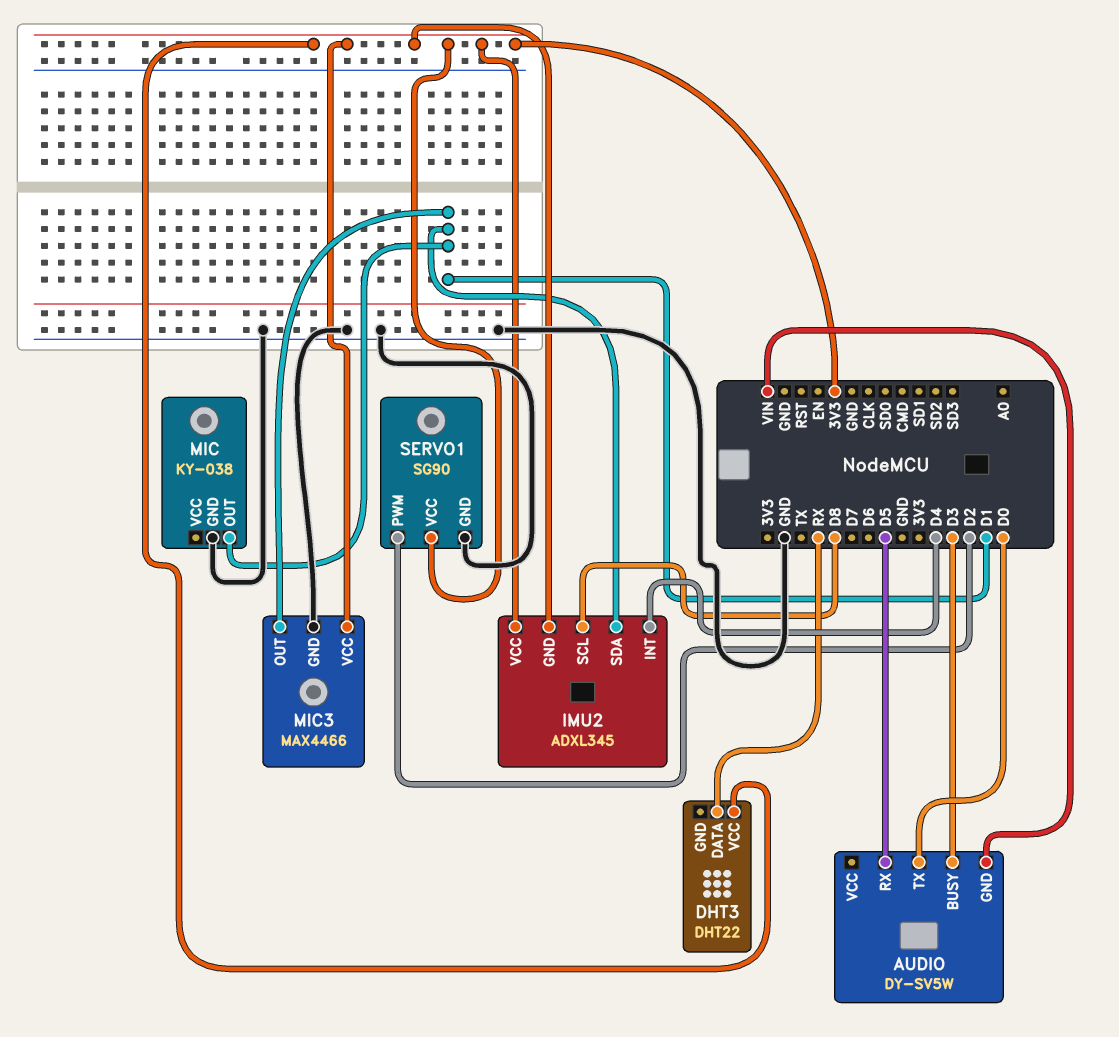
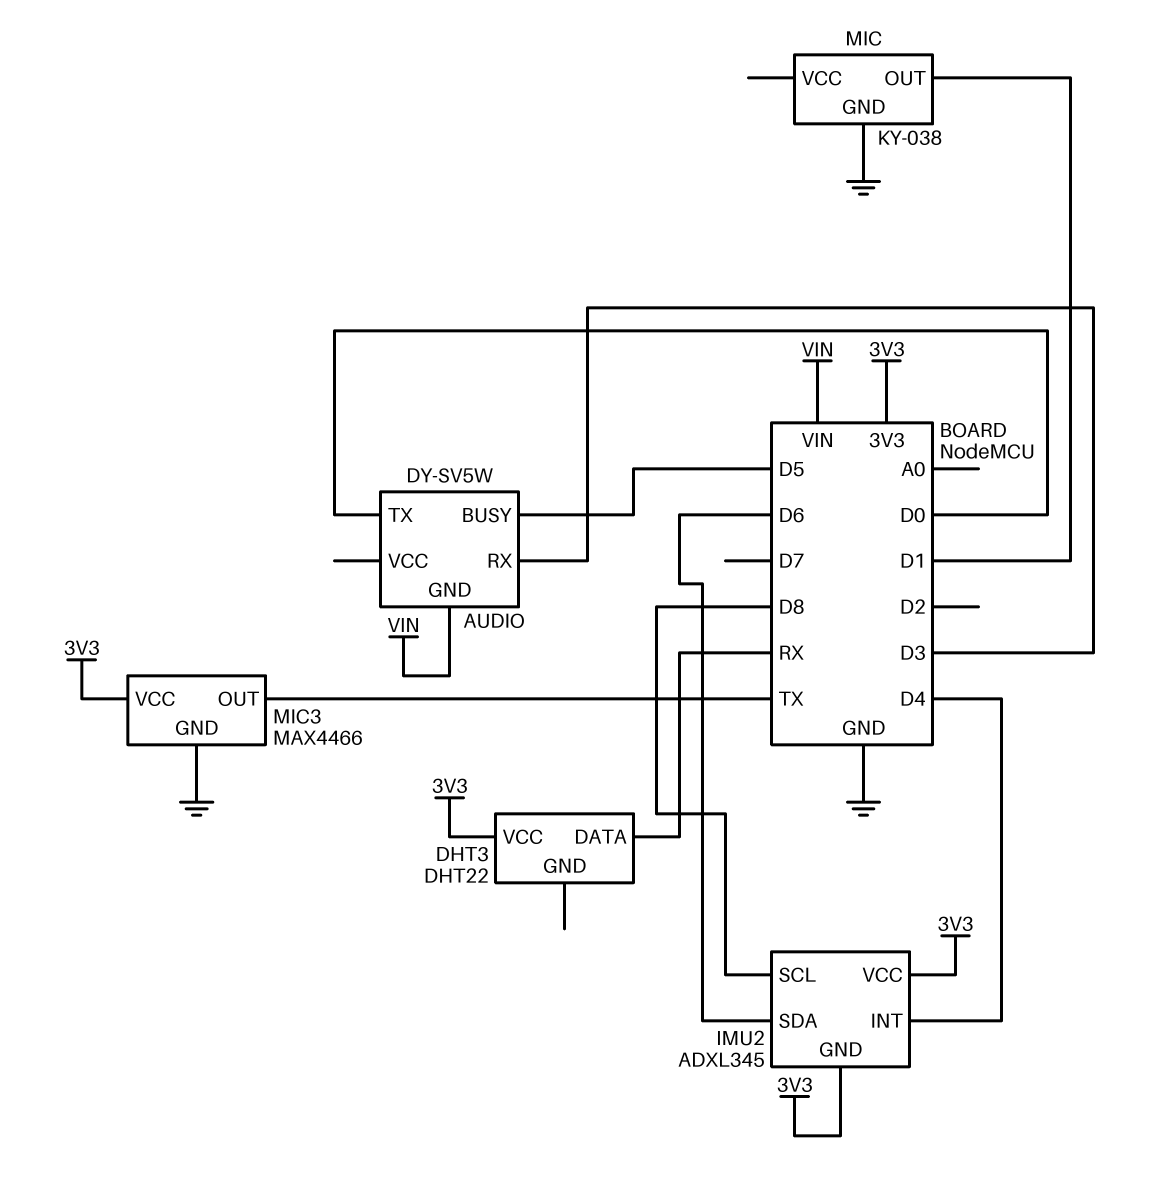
AUDIO pin BUSY: D3 -> D5
AUDIO pin RX: D5 -> D3
IMU2 pin SDA: D1 -> D6
MIC3 pin OUT: D1 -> TX
SERVO1: SG90 -> none
SERVO1 pin GND: GND -> none
SERVO1 pin PWM: D2 -> none
SERVO1 pin VCC: 3V3 -> none

